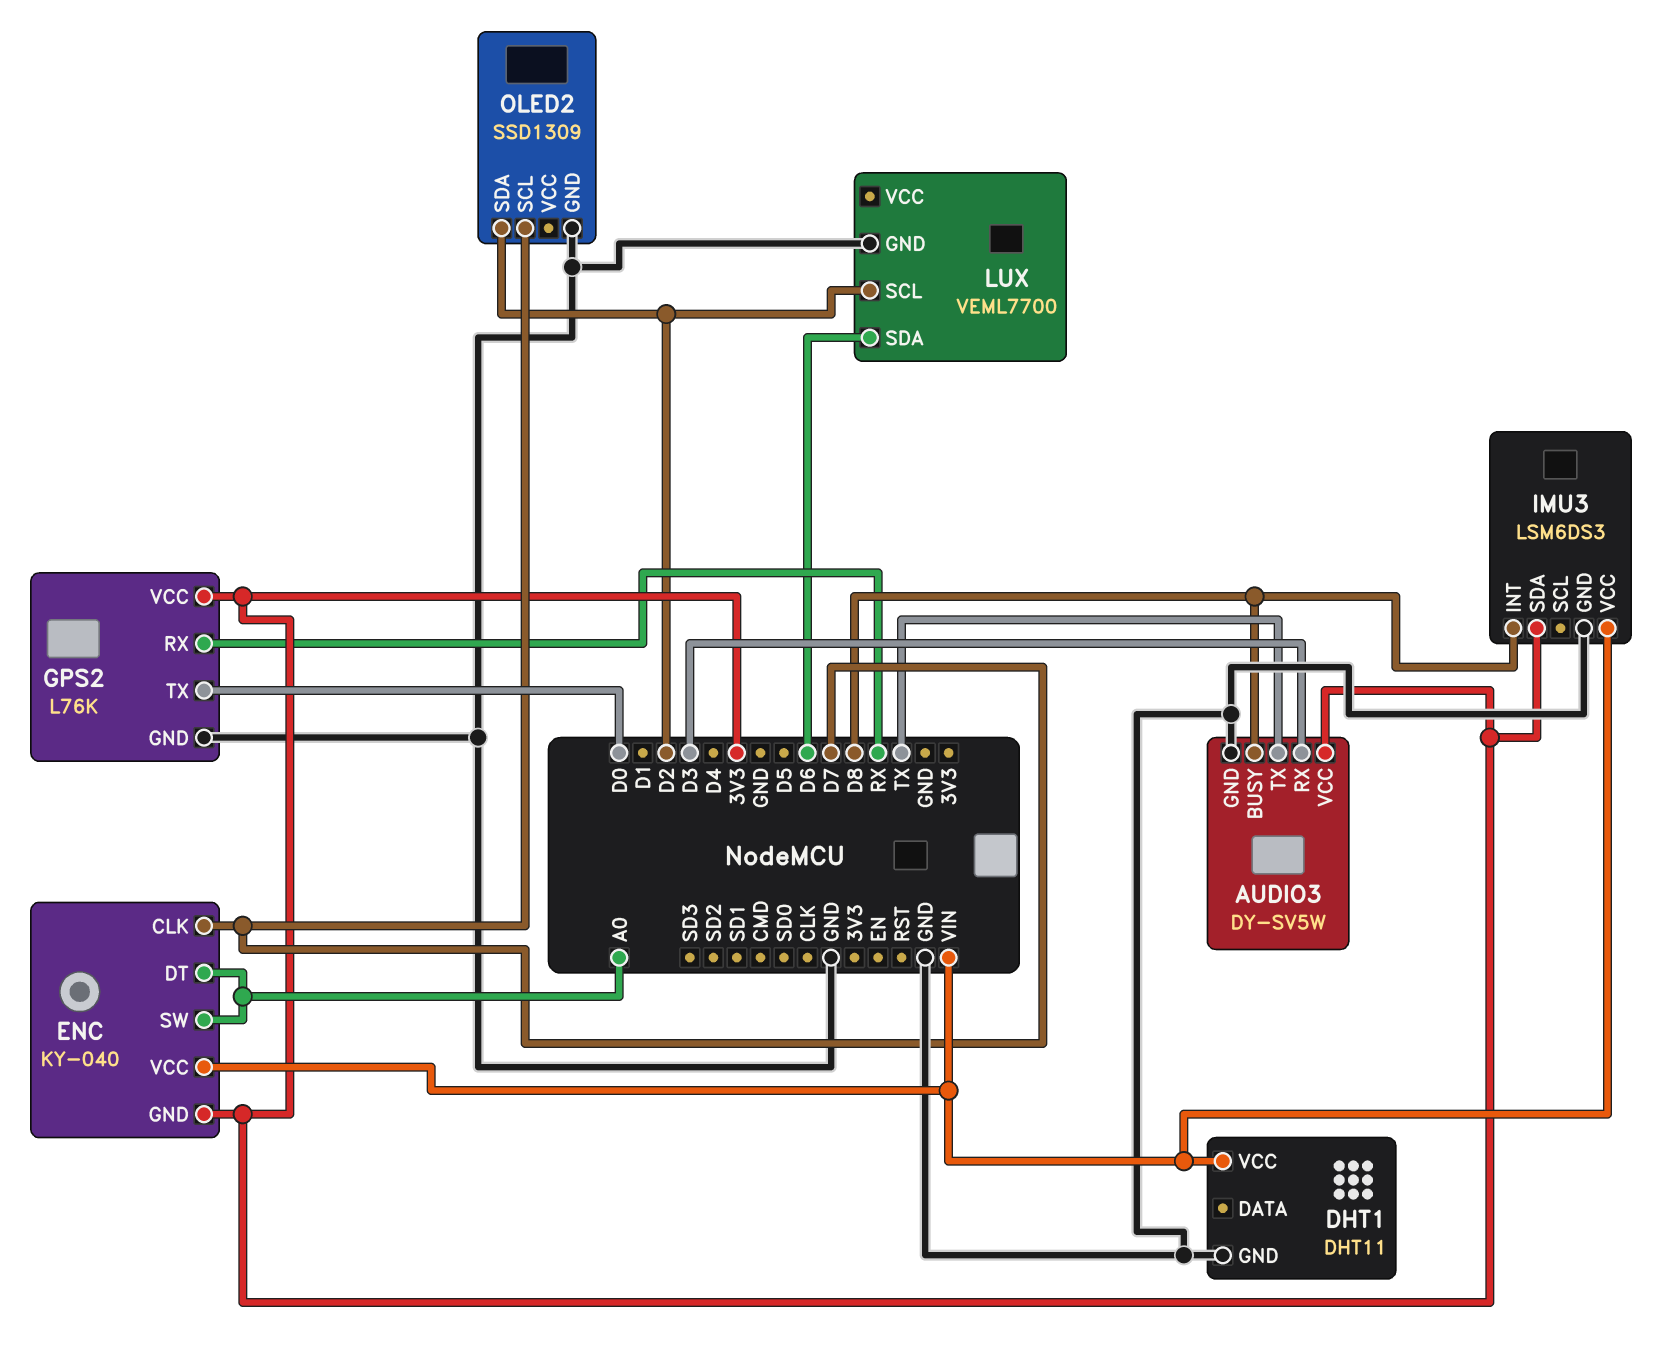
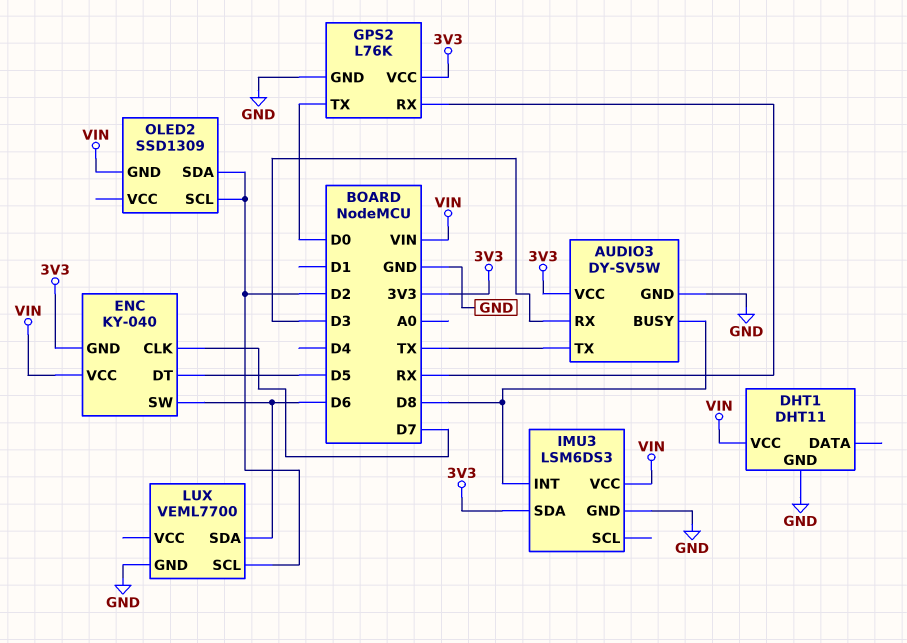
ENC pin DT: A0 -> D5
ENC pin SW: A0 -> D6
OLED2 pin GND: GND -> VIN
OLED2 pin SCL: D7 -> D2

